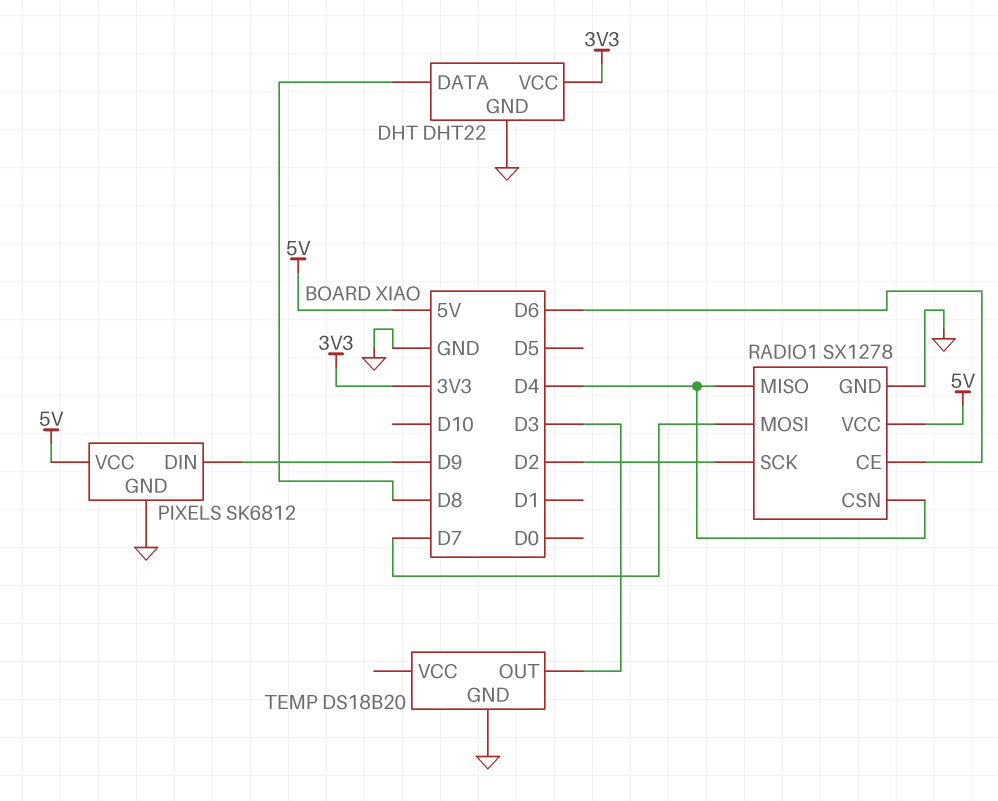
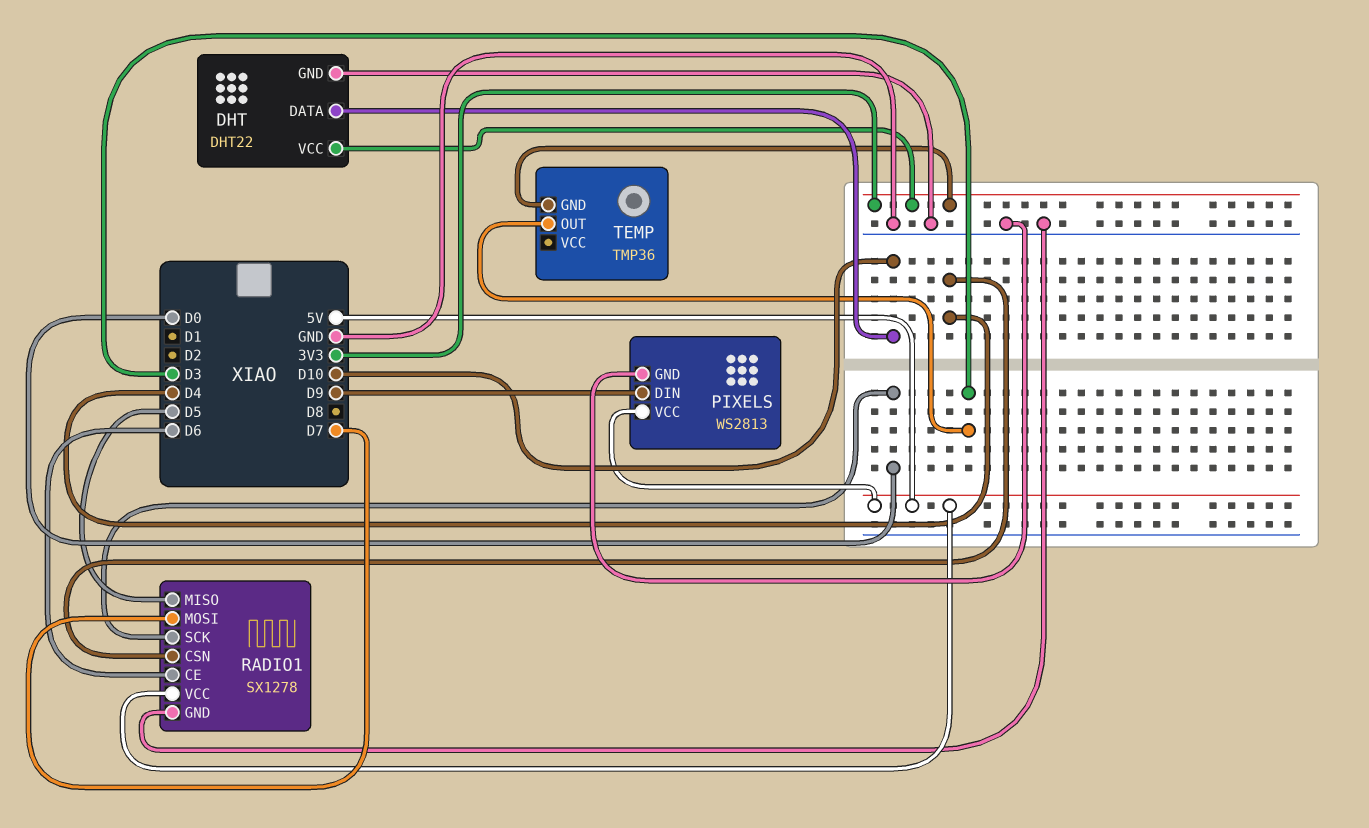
DHT pin DATA: D8 -> D10
PIXELS: SK6812 -> WS2813
RADIO1 pin MISO: D4 -> D5
RADIO1 pin SCK: D2 -> D0
TEMP: DS18B20 -> TMP36
TEMP pin GND: GND -> 3V3

